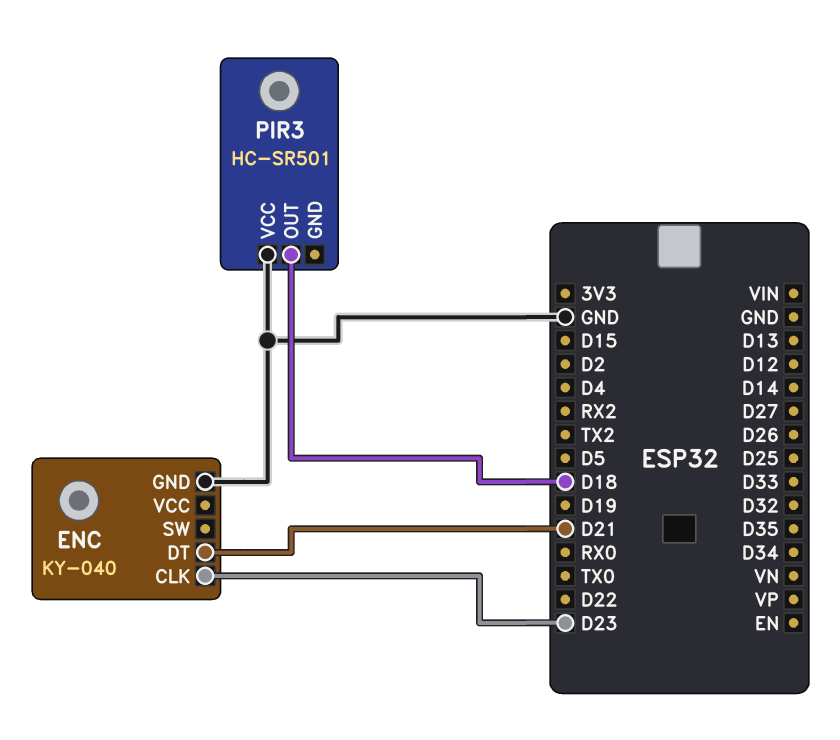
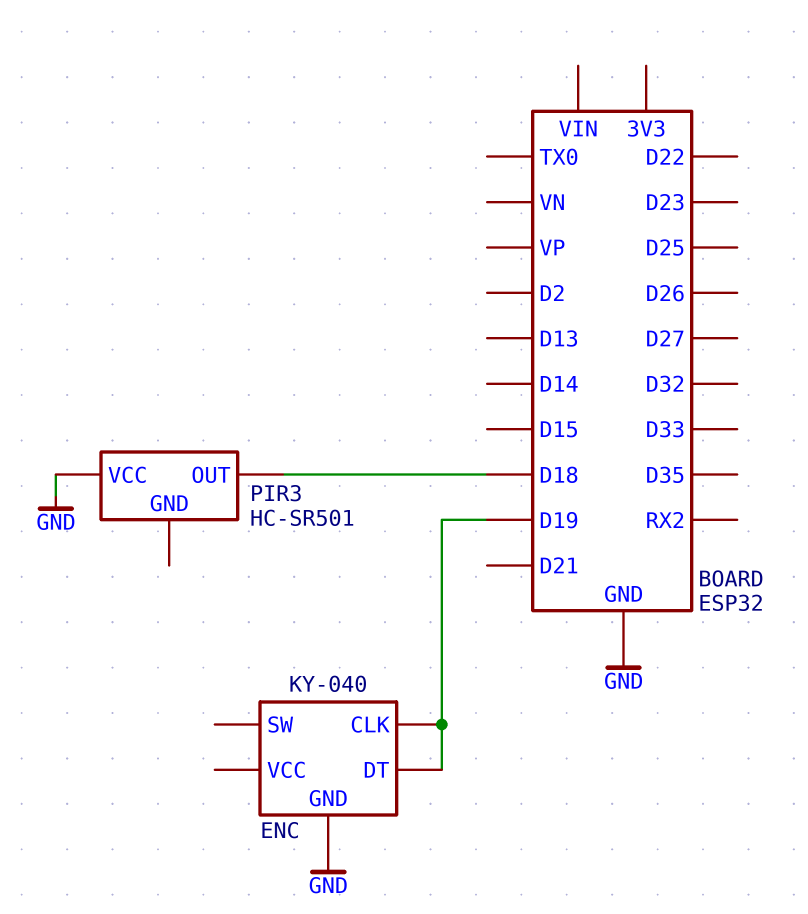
ENC pin CLK: D23 -> D19
ENC pin DT: D21 -> D19

